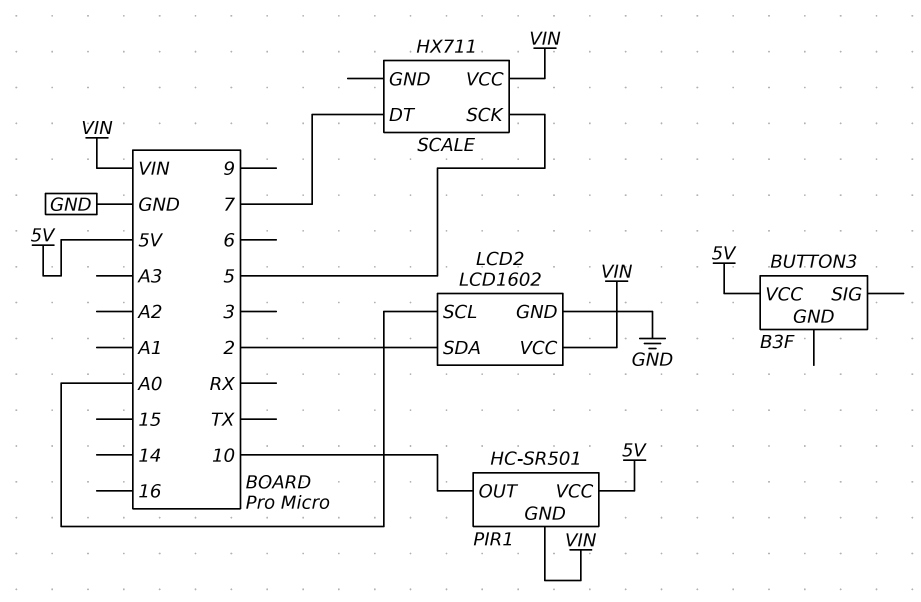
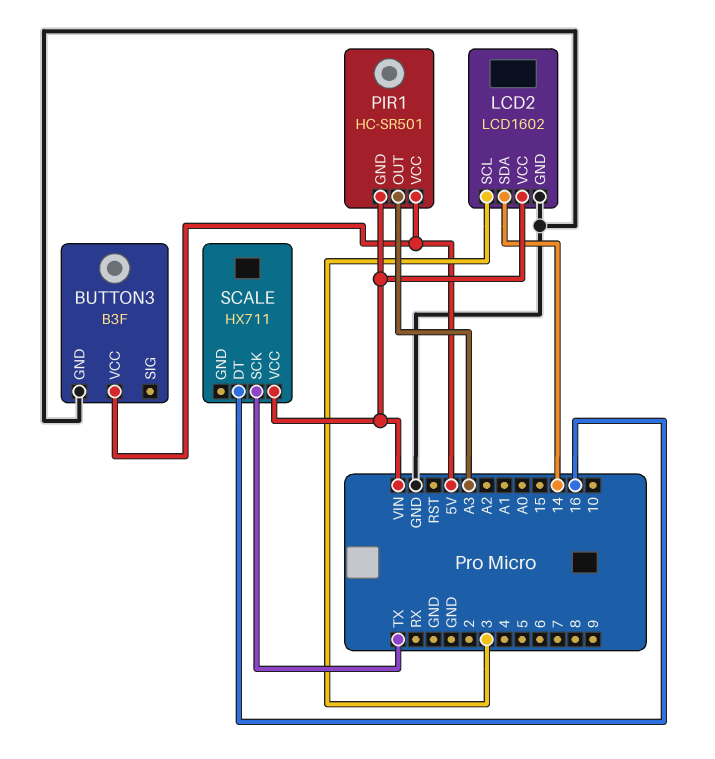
BUTTON3 pin GND: none -> GND
LCD2 pin SCL: A0 -> 3
LCD2 pin SDA: 2 -> 14
PIR1 pin OUT: 10 -> A3
SCALE pin DT: 7 -> 16
SCALE pin SCK: 5 -> TX

